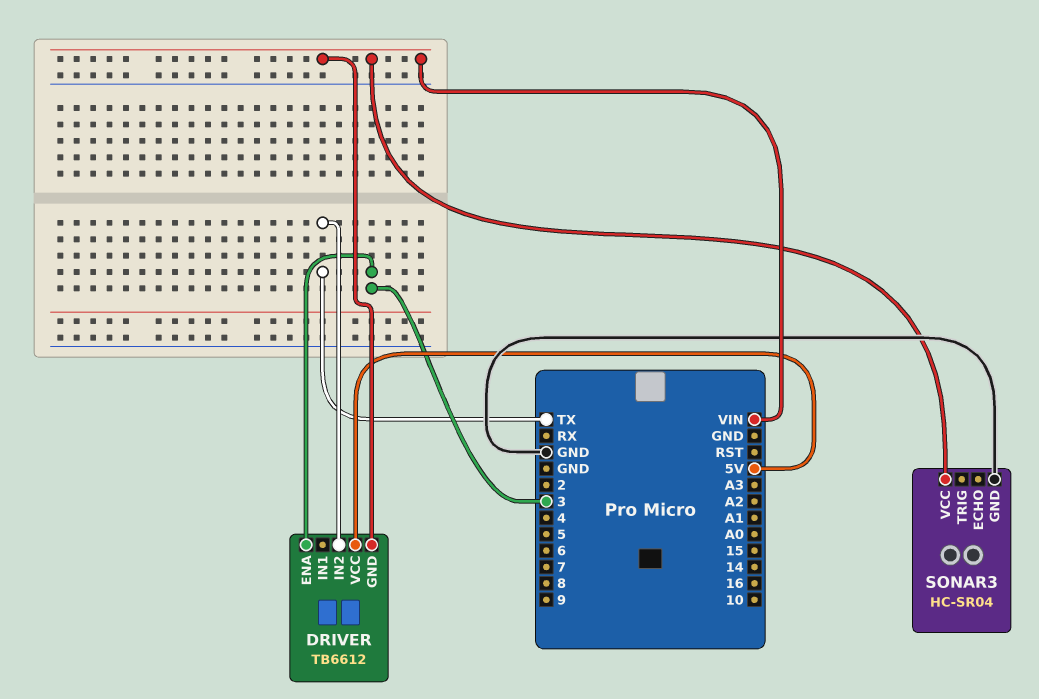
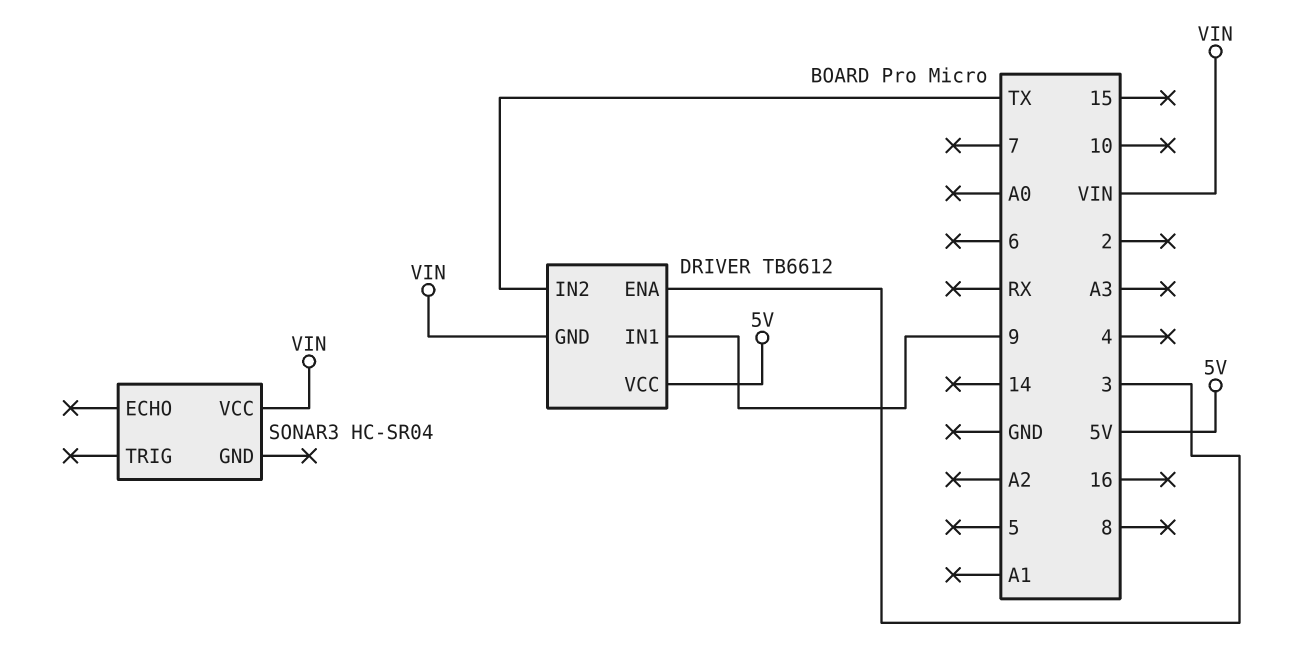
DRIVER pin IN1: none -> 9
SONAR3 pin GND: GND -> none

